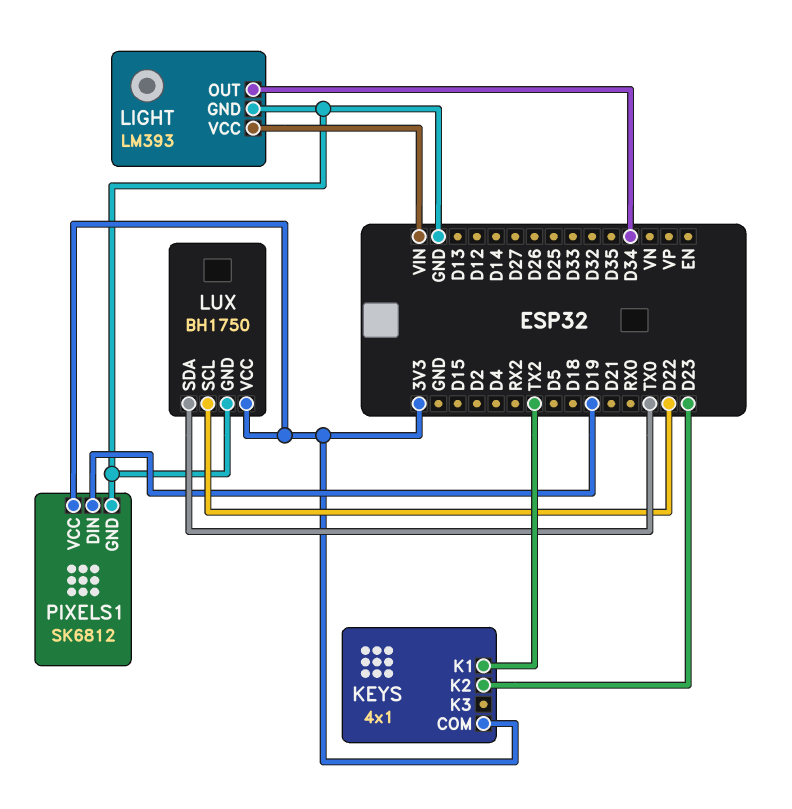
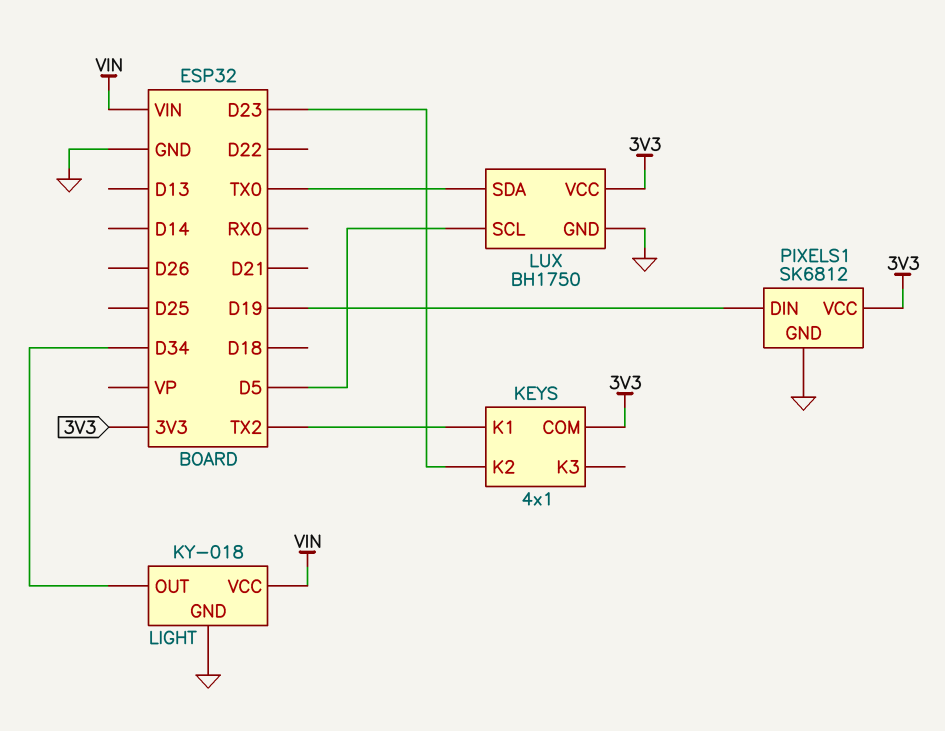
LIGHT: LM393 -> KY-018
LUX pin SCL: D22 -> D5

